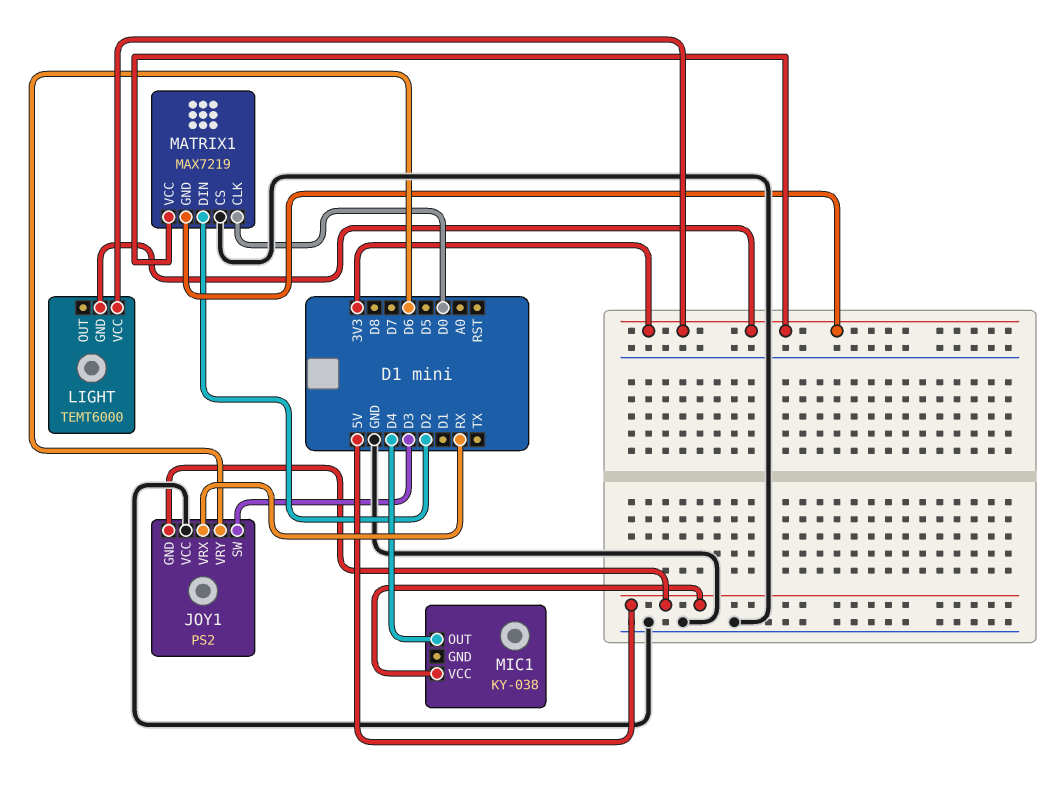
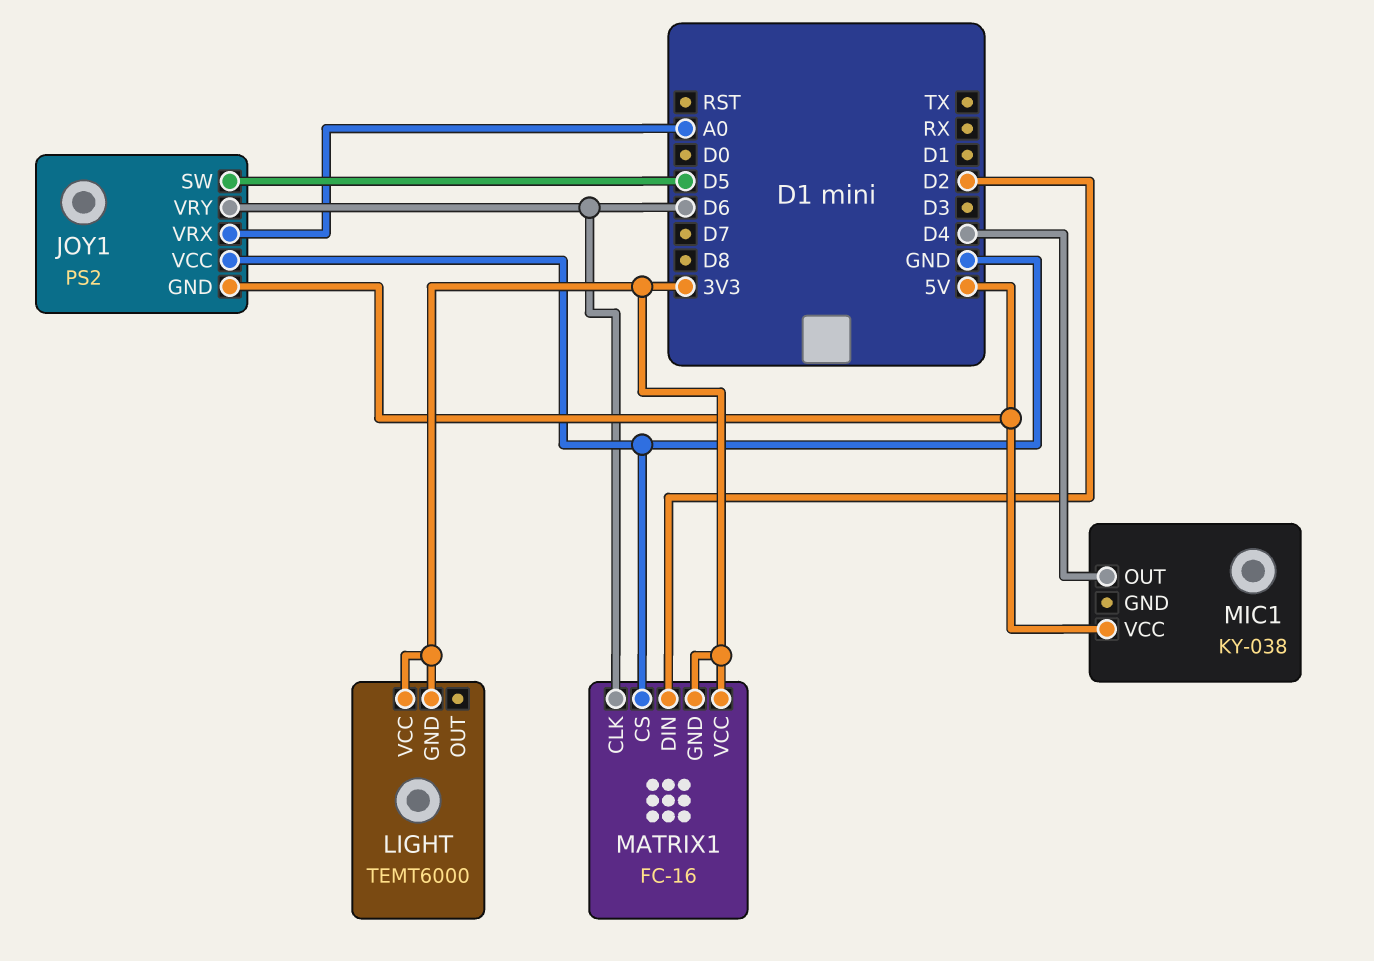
JOY1 pin SW: D3 -> D5
JOY1 pin VRX: RX -> A0
MATRIX1: MAX7219 -> FC-16
MATRIX1 pin CLK: D0 -> D6

